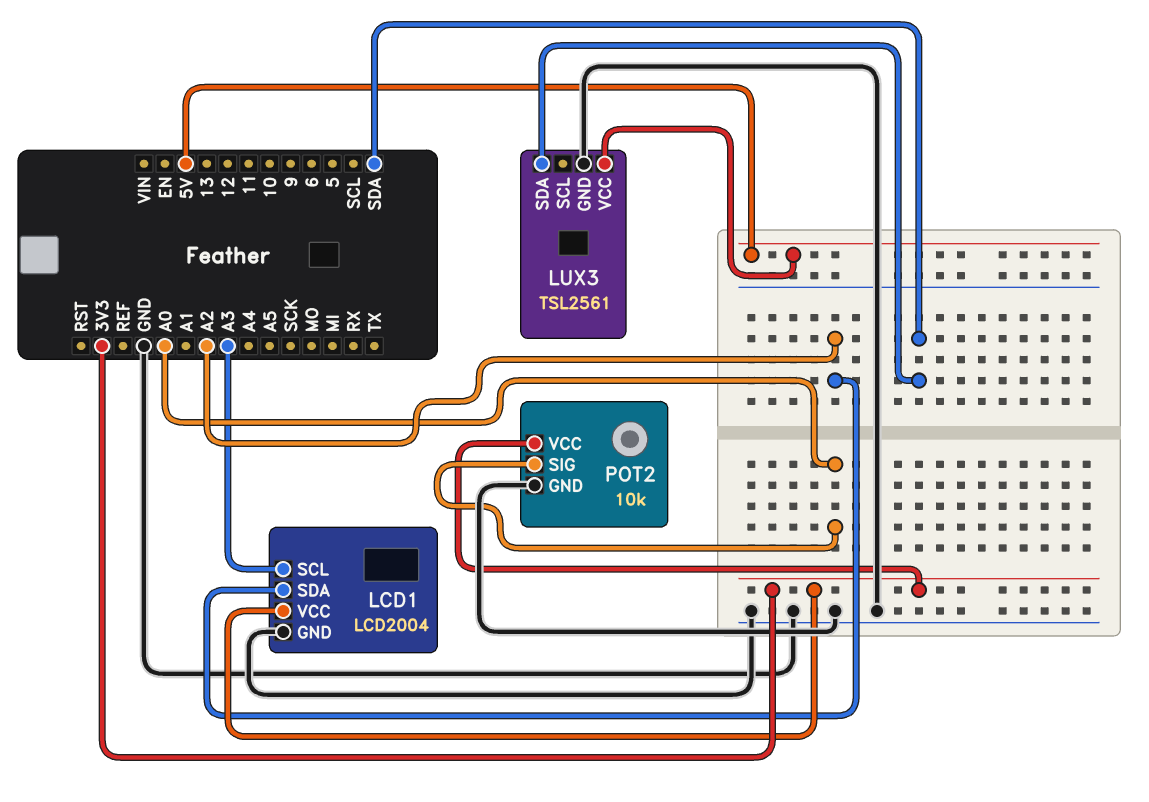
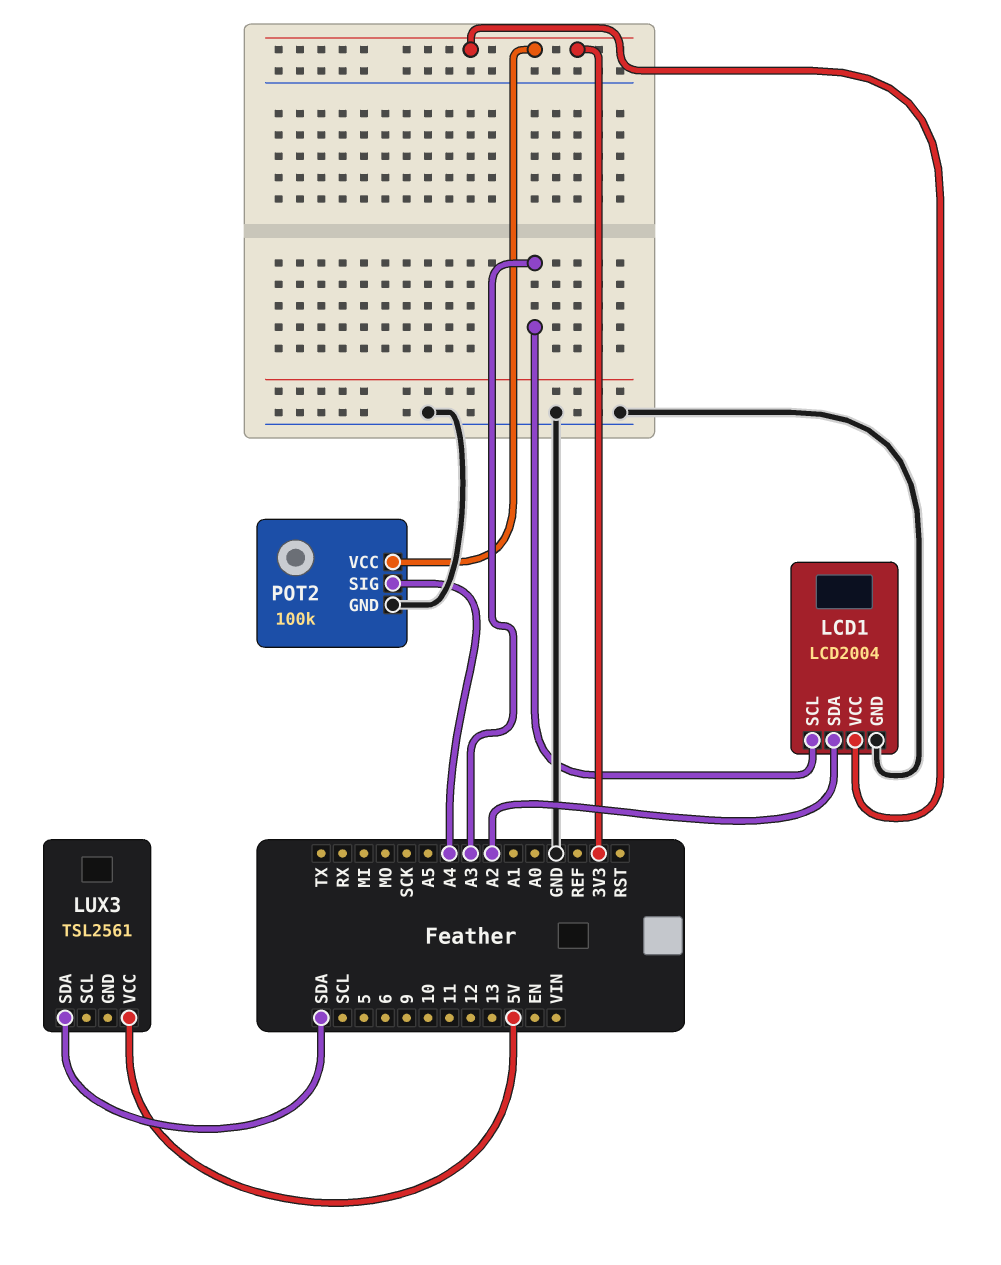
LUX3 pin GND: GND -> none
POT2: 10k -> 100k
POT2 pin SIG: A0 -> A4

